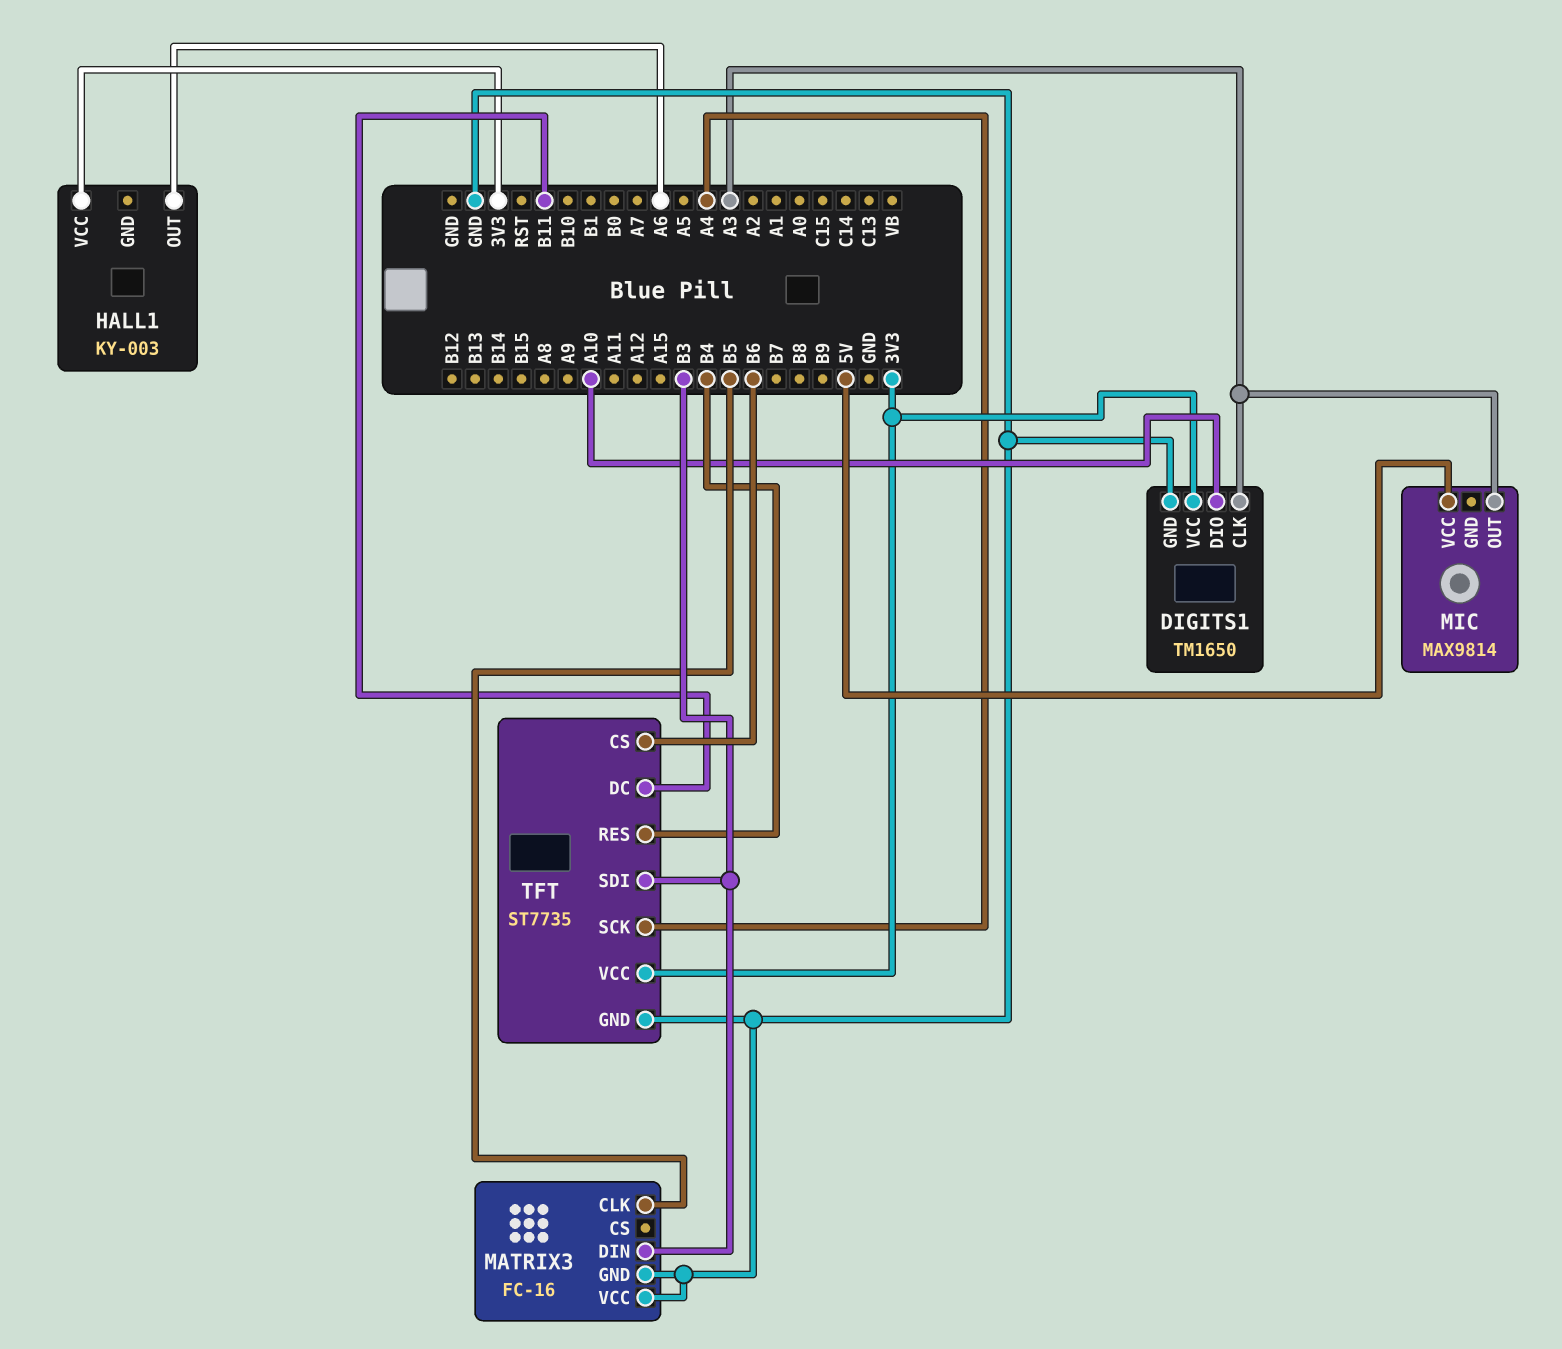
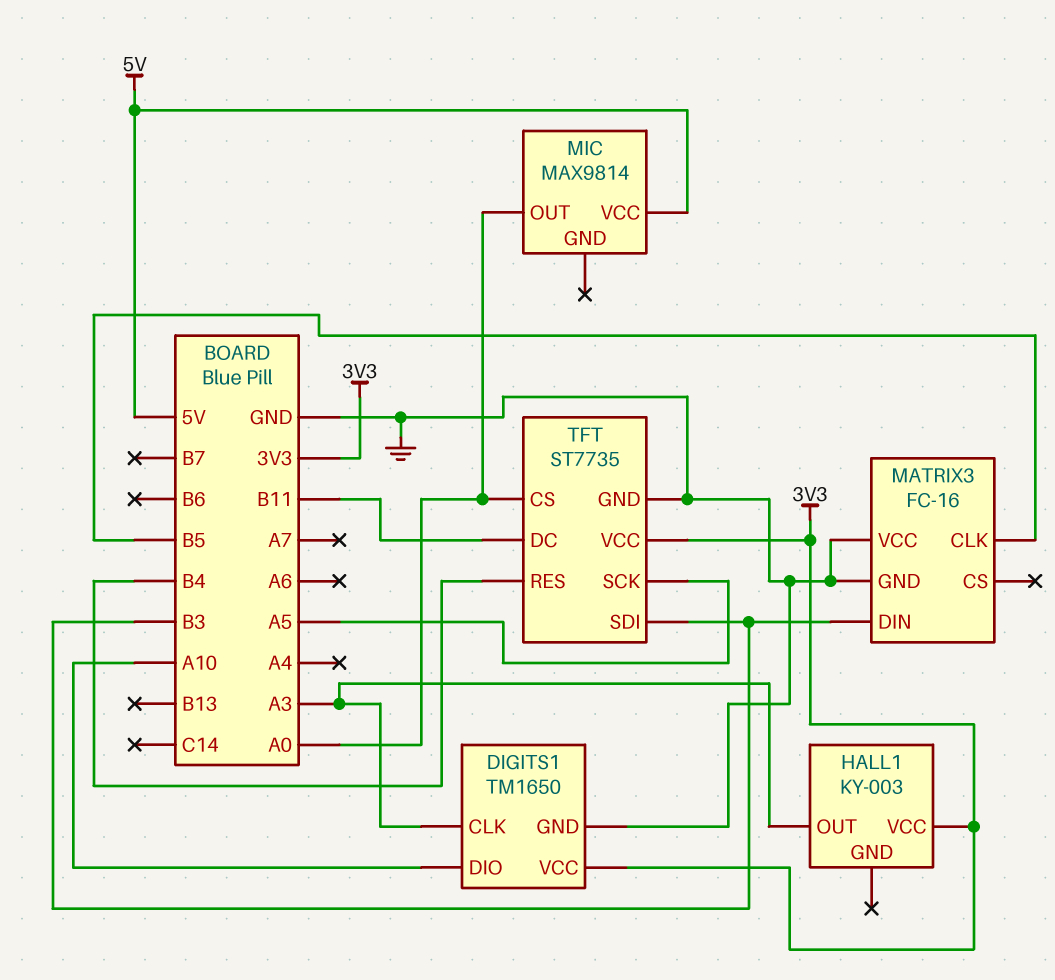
HALL1 pin OUT: A6 -> A3
MIC pin OUT: A3 -> A0
TFT pin CS: B6 -> A0
TFT pin SCK: A4 -> A5

